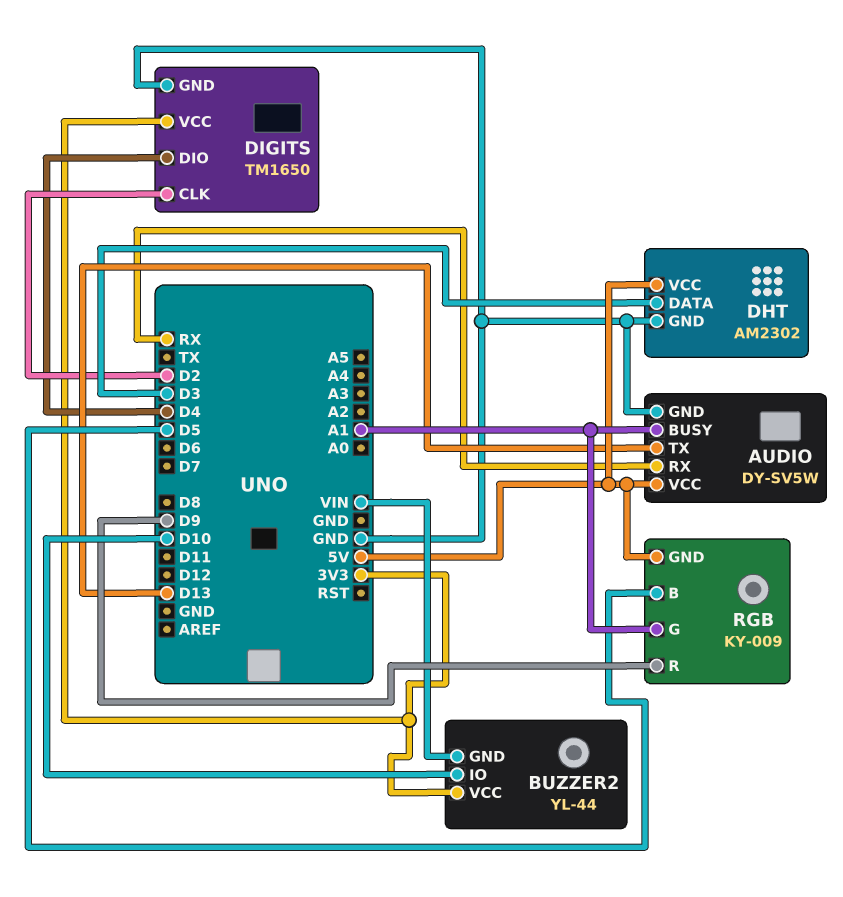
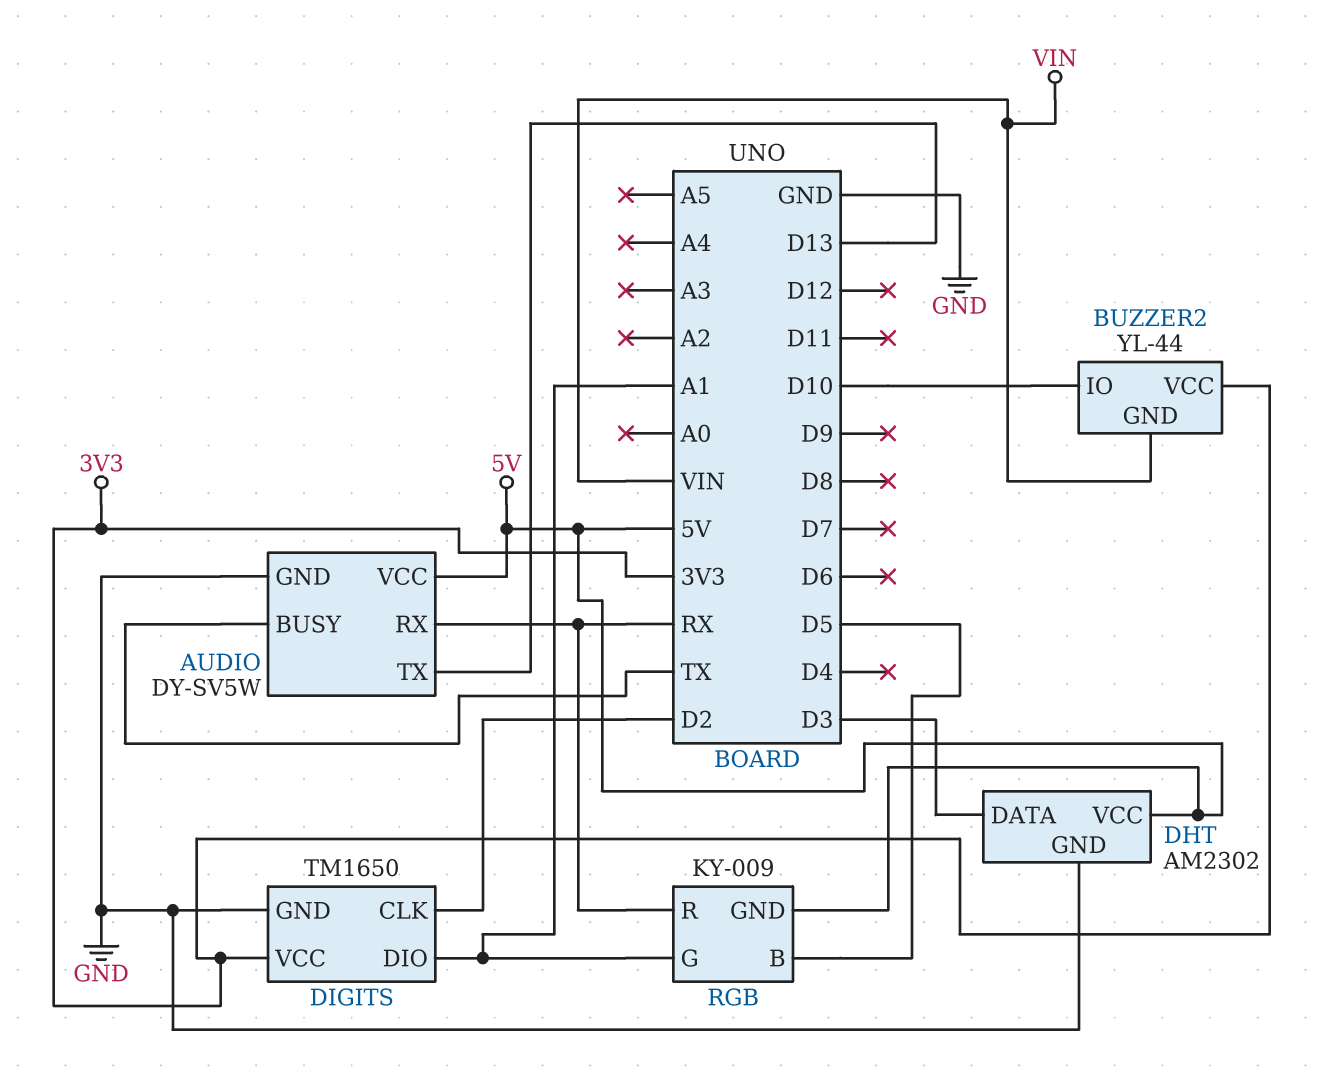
AUDIO pin BUSY: A1 -> TX
DIGITS pin DIO: D4 -> A1
RGB pin R: D9 -> RX

